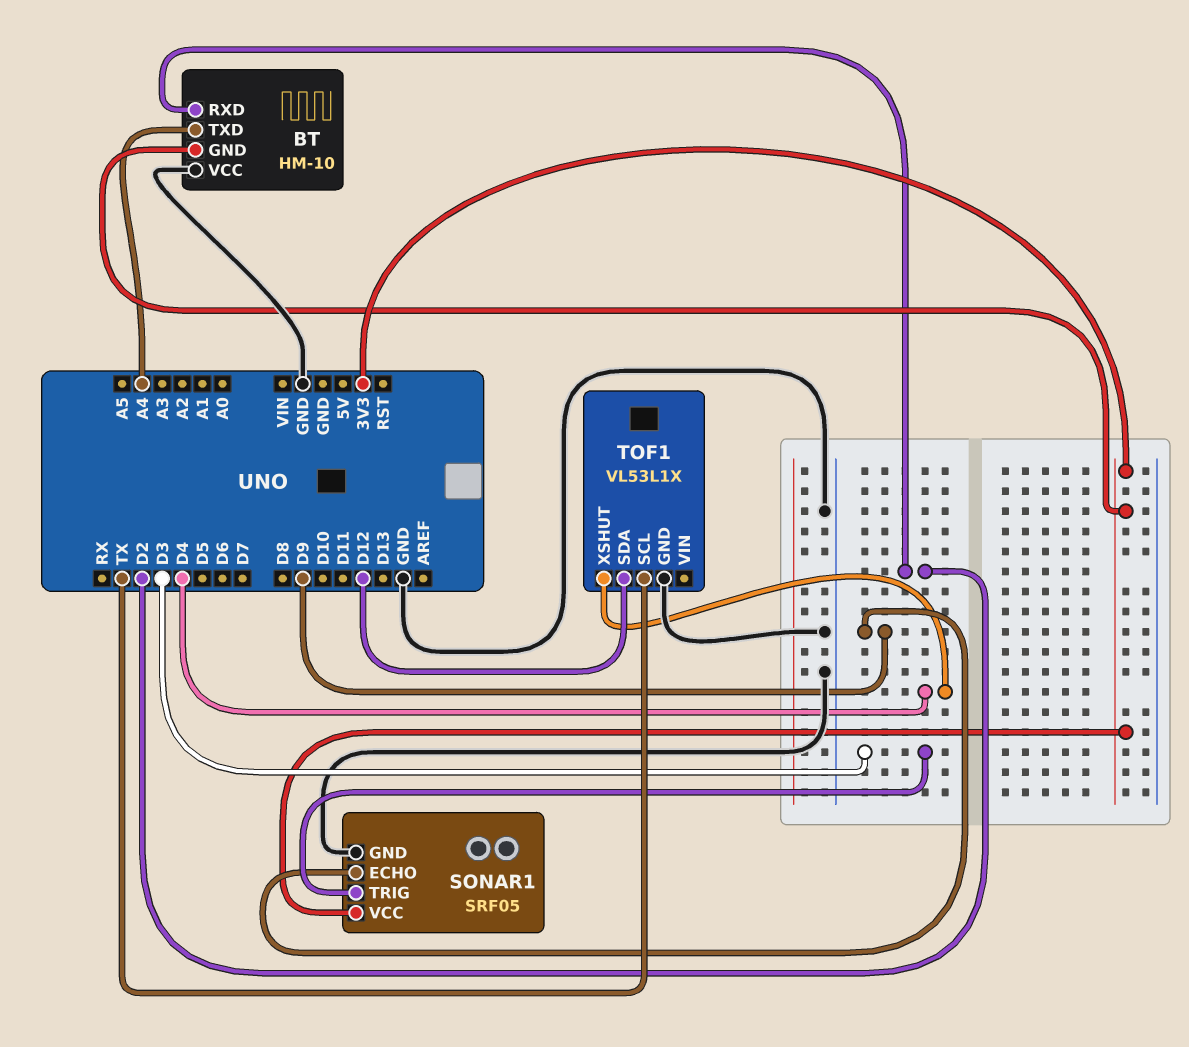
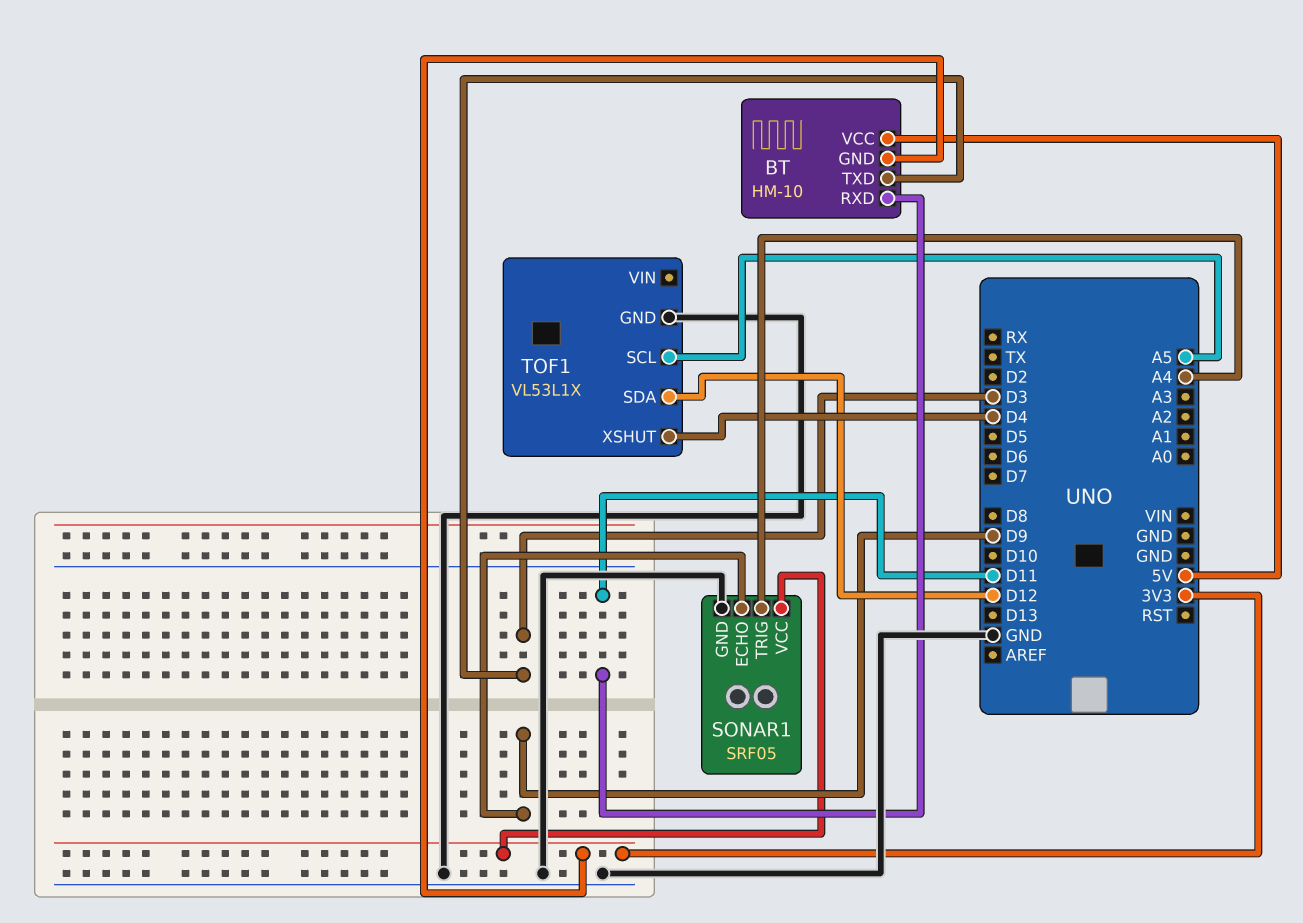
BT pin RXD: D2 -> D11
BT pin TXD: A4 -> D3
BT pin VCC: GND -> 5V
SONAR1 pin TRIG: D3 -> A4
TOF1 pin SCL: TX -> A5

